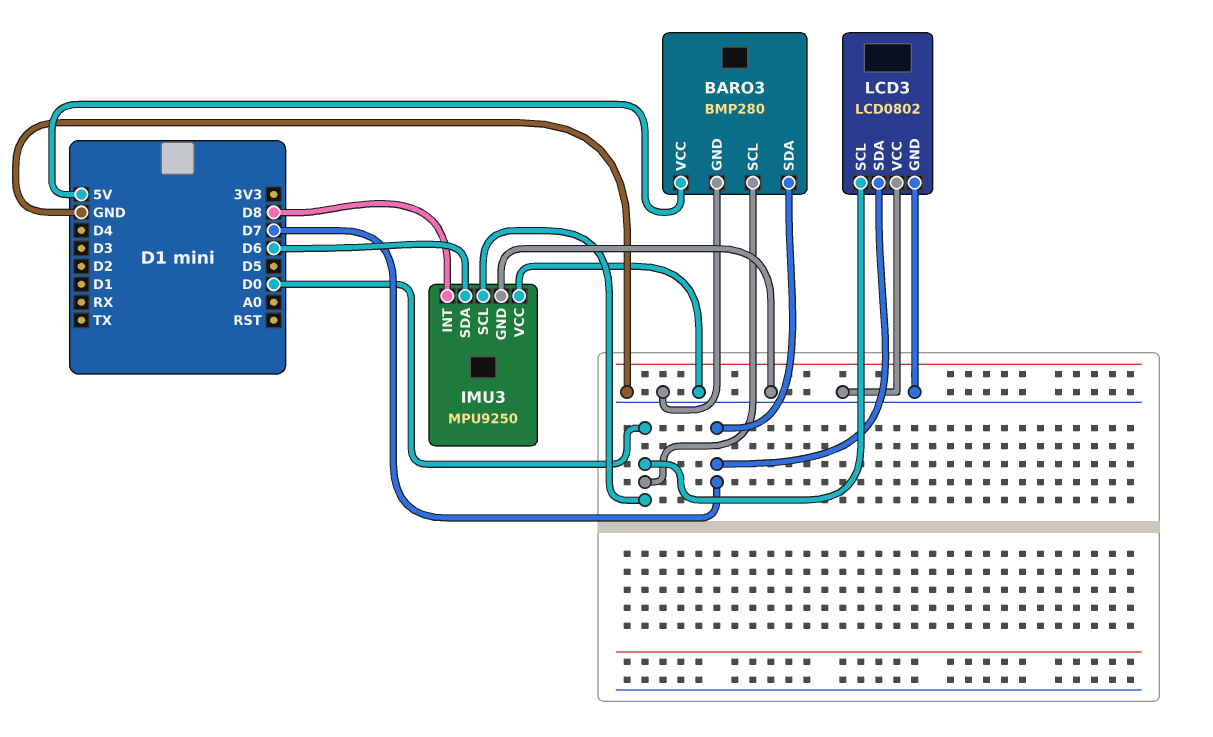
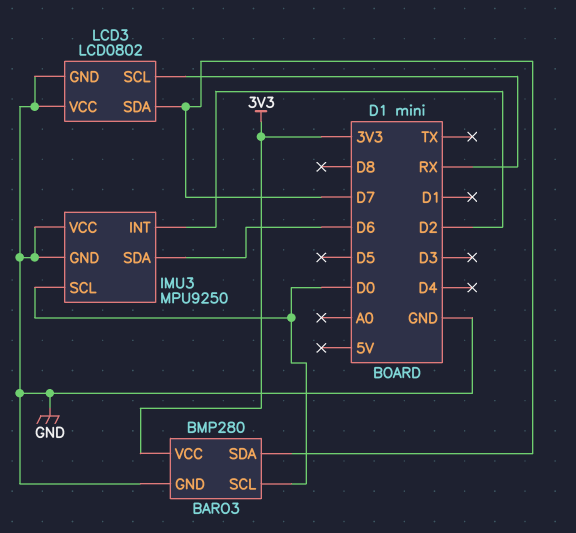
BARO3 pin VCC: 5V -> 3V3
IMU3 pin INT: D8 -> D2
LCD3 pin SCL: D0 -> RX

